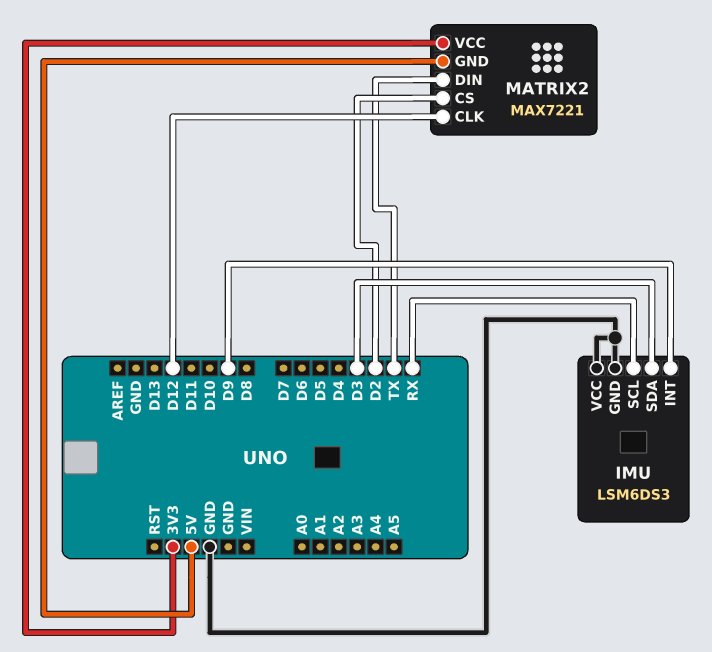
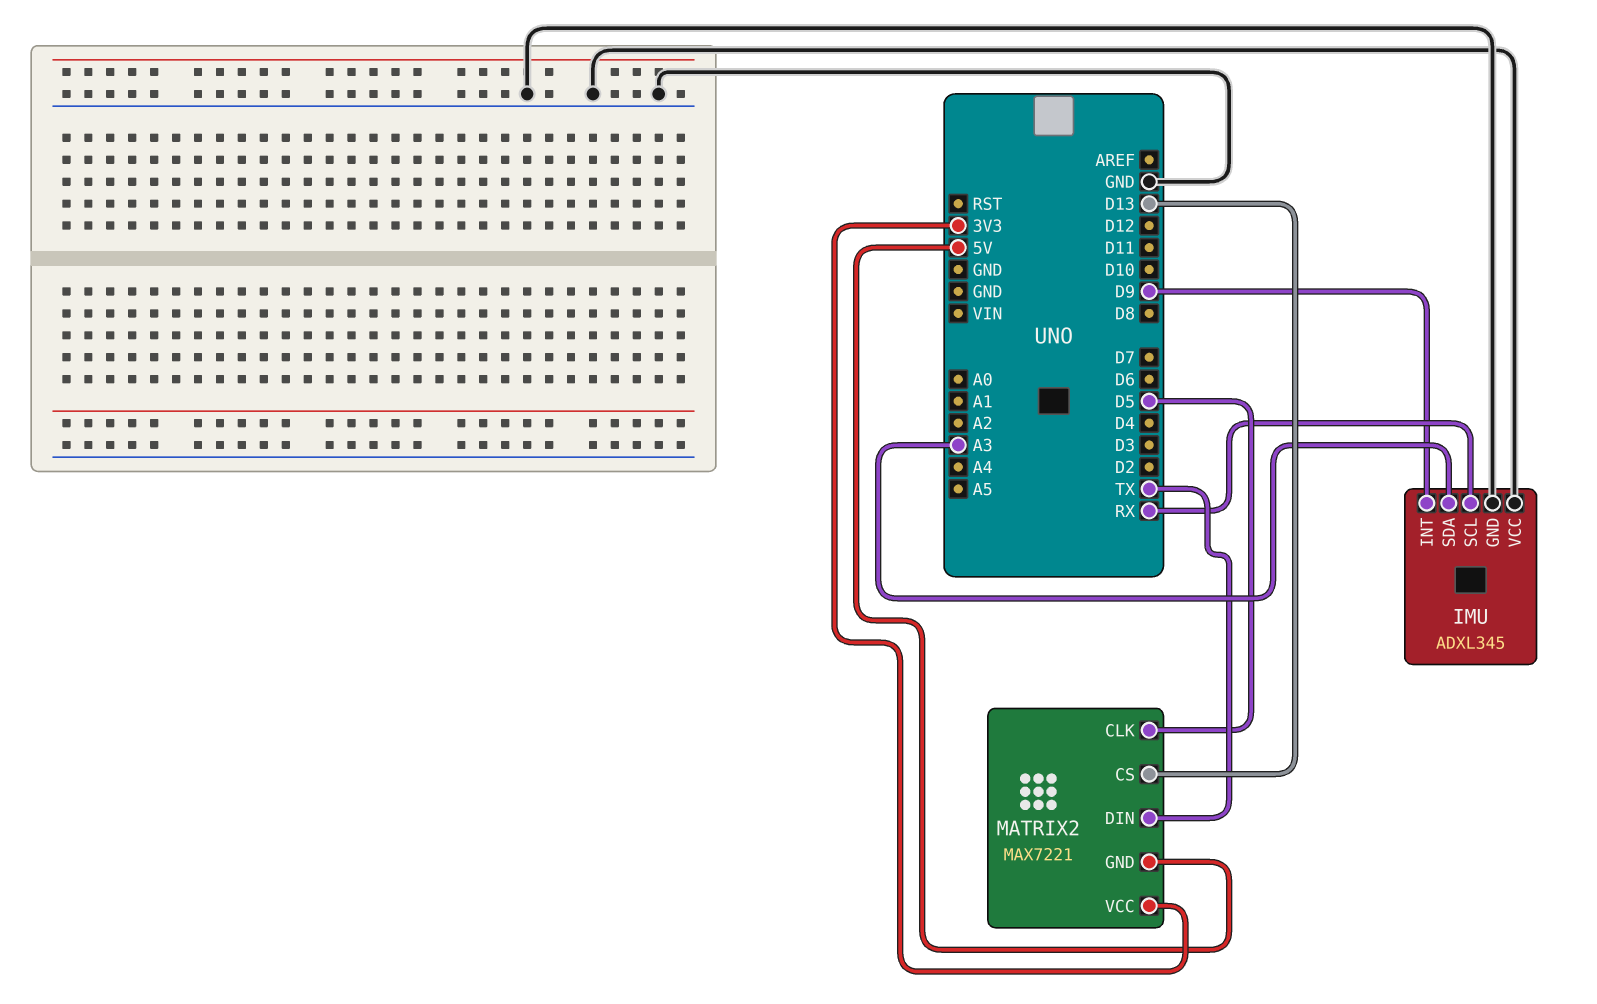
IMU: LSM6DS3 -> ADXL345
IMU pin SDA: D3 -> A3
MATRIX2 pin CLK: D12 -> D5
MATRIX2 pin CS: D2 -> D13

